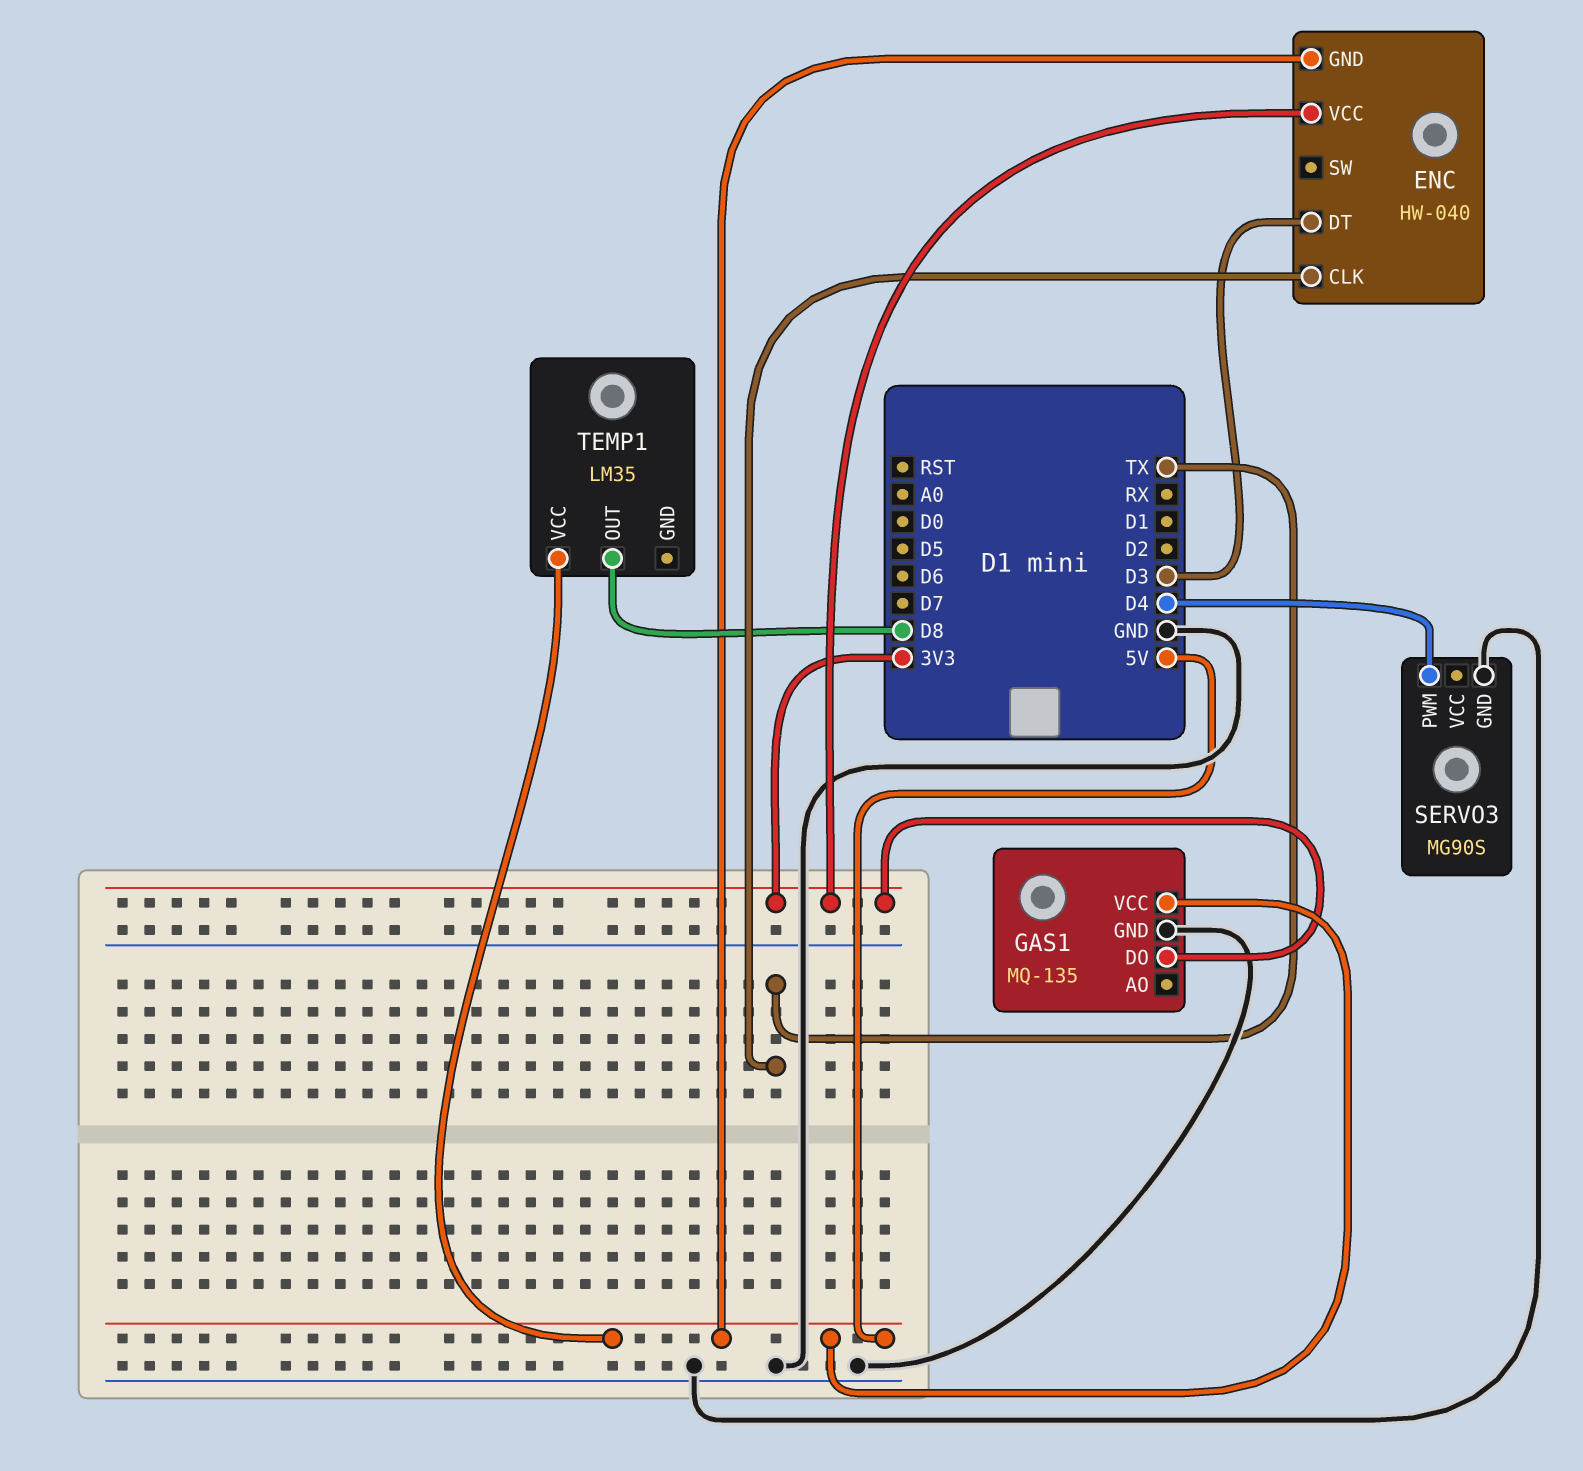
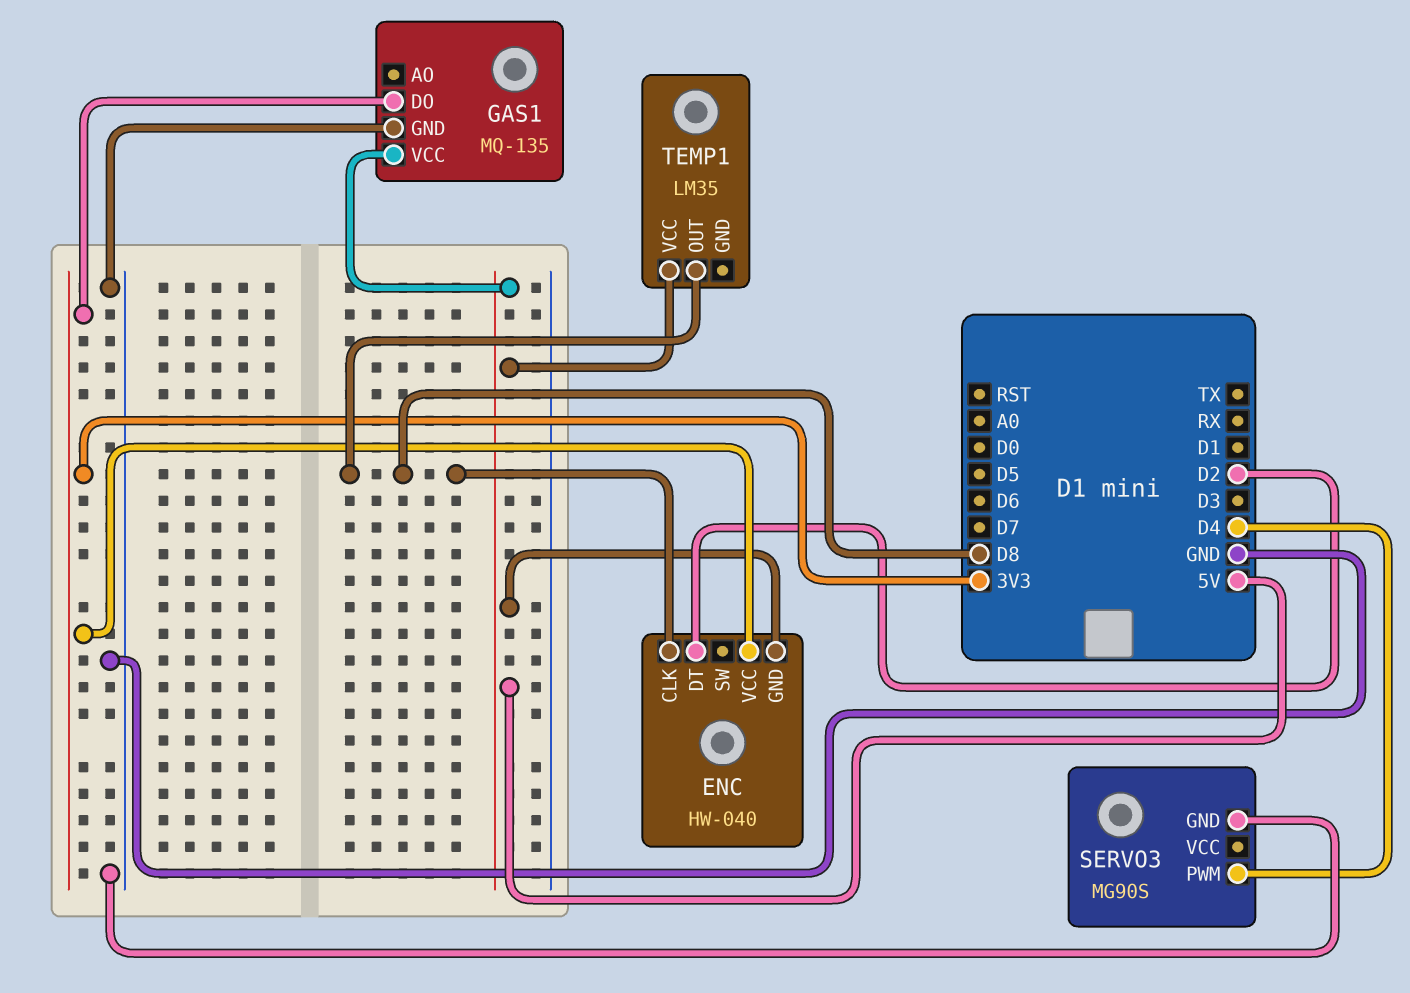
ENC pin CLK: TX -> D8
ENC pin DT: D3 -> D2

